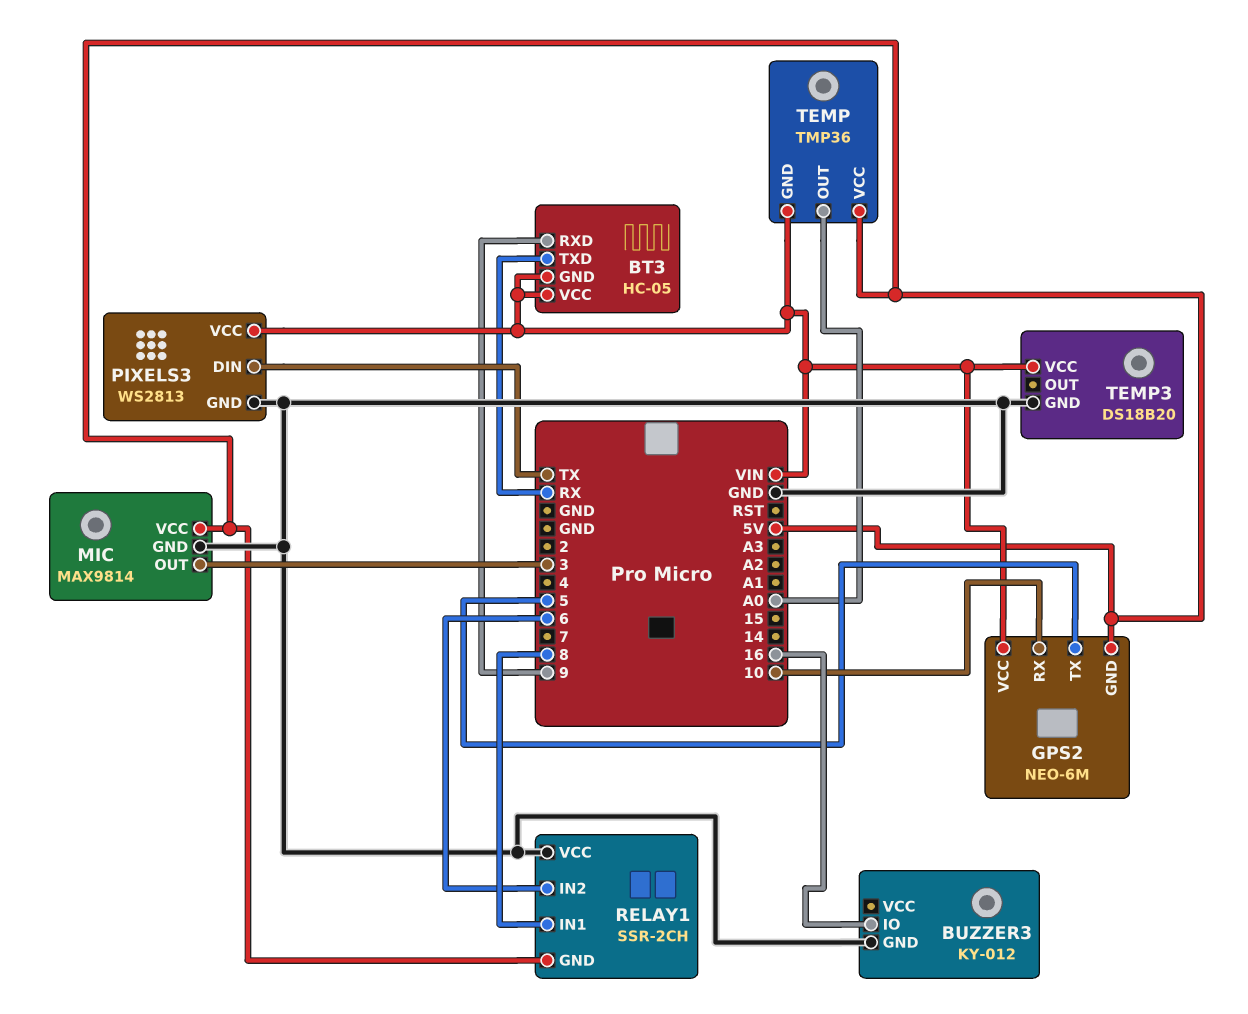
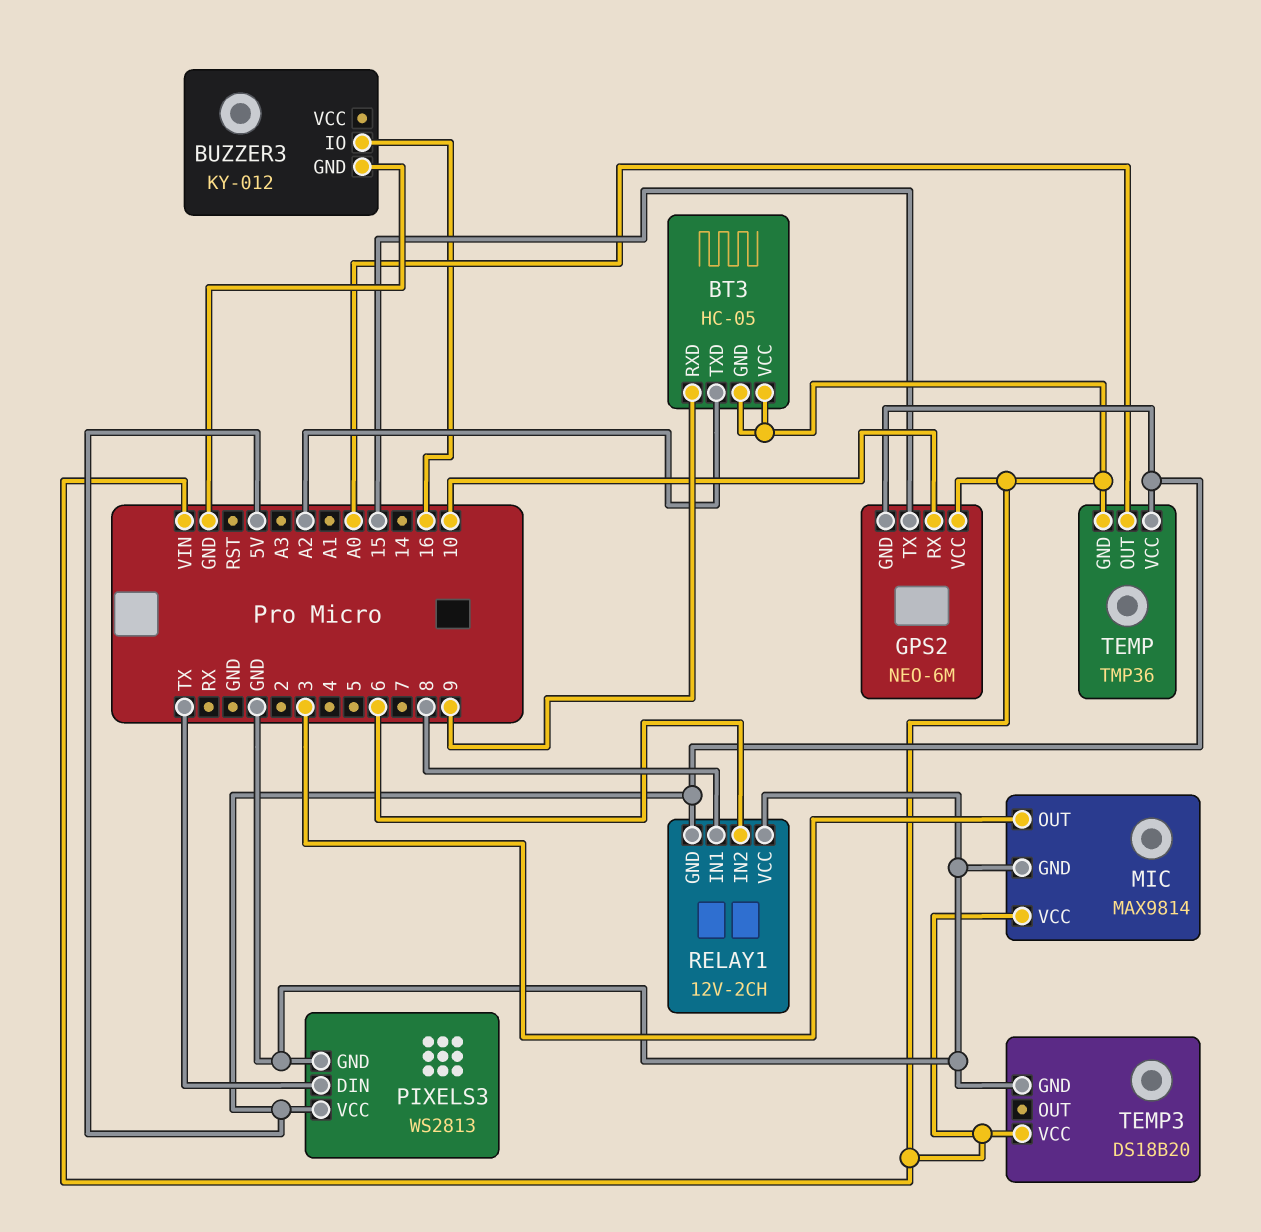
BT3 pin TXD: RX -> A2
GPS2 pin TX: 5 -> 15
MIC pin VCC: 5V -> VIN
PIXELS3 pin VCC: VIN -> 5V
RELAY1: SSR-2CH -> 12V-2CH

